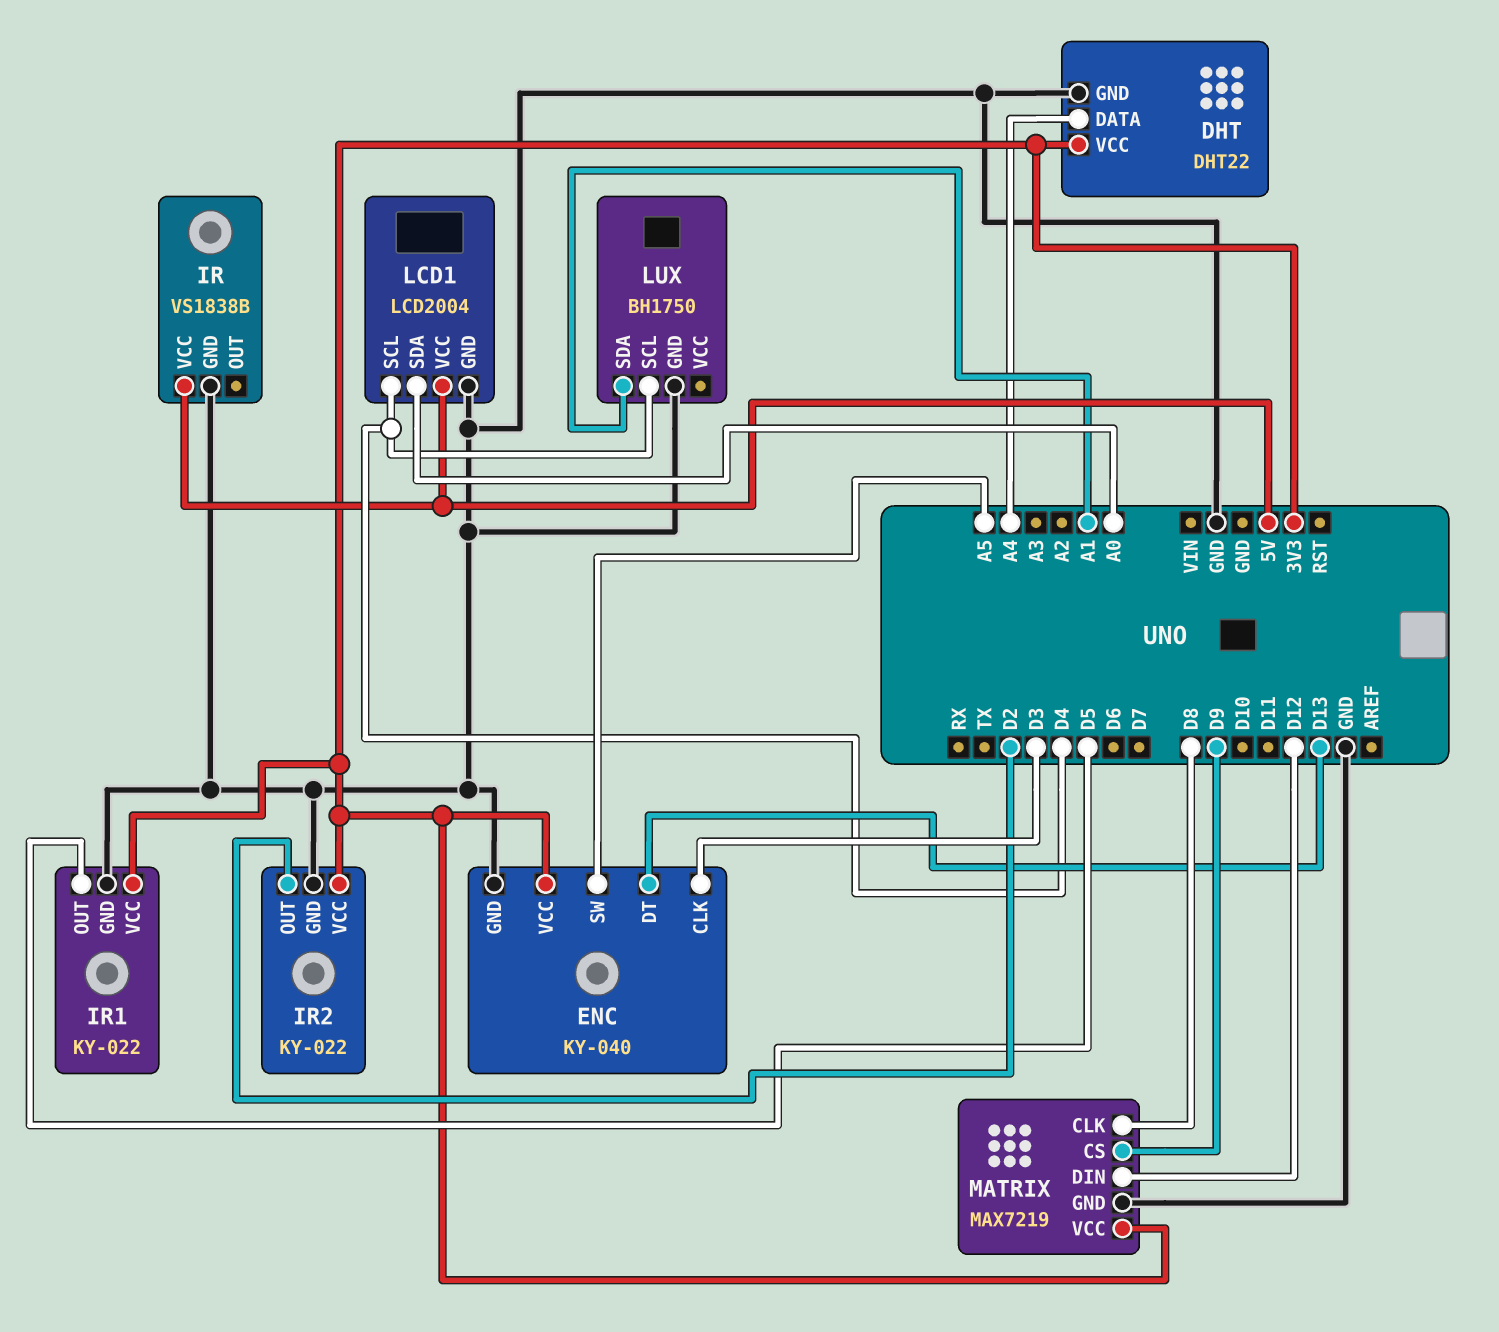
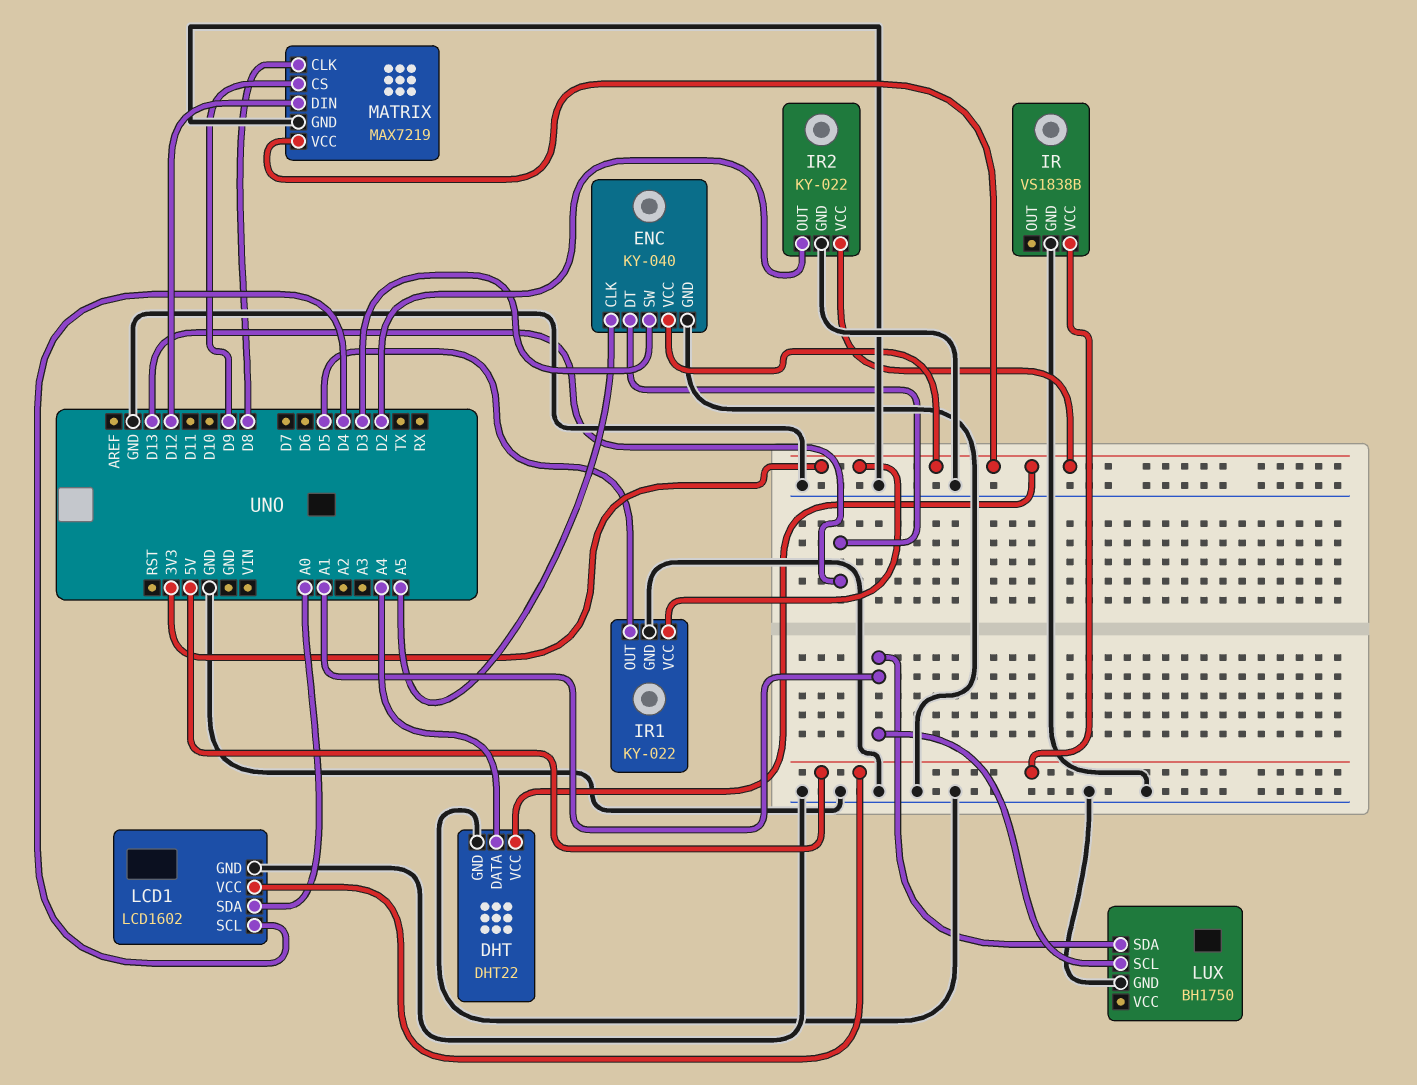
ENC pin CLK: D3 -> A5
ENC pin SW: A5 -> D3
LCD1: LCD2004 -> LCD1602
LUX pin SCL: D4 -> A1

